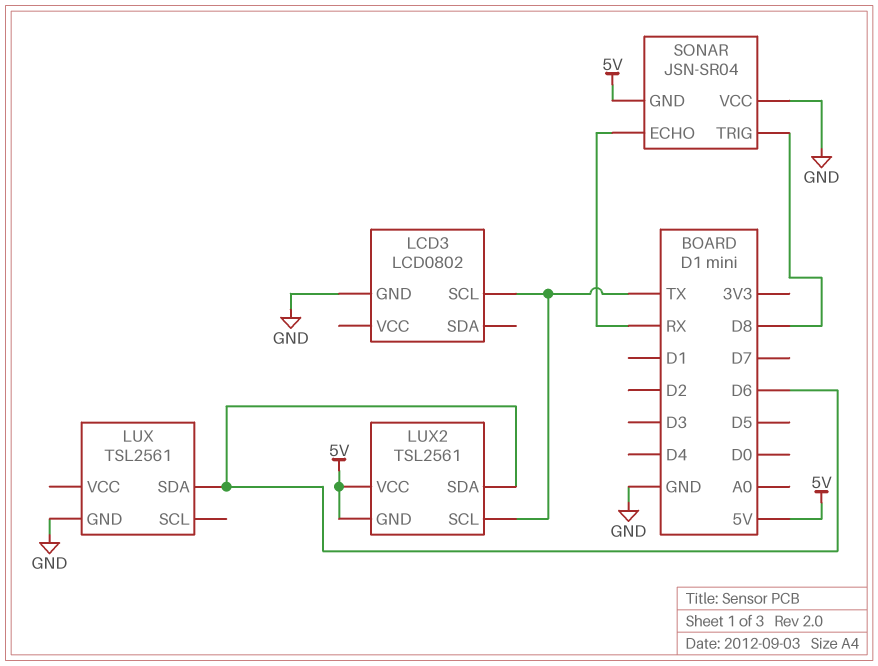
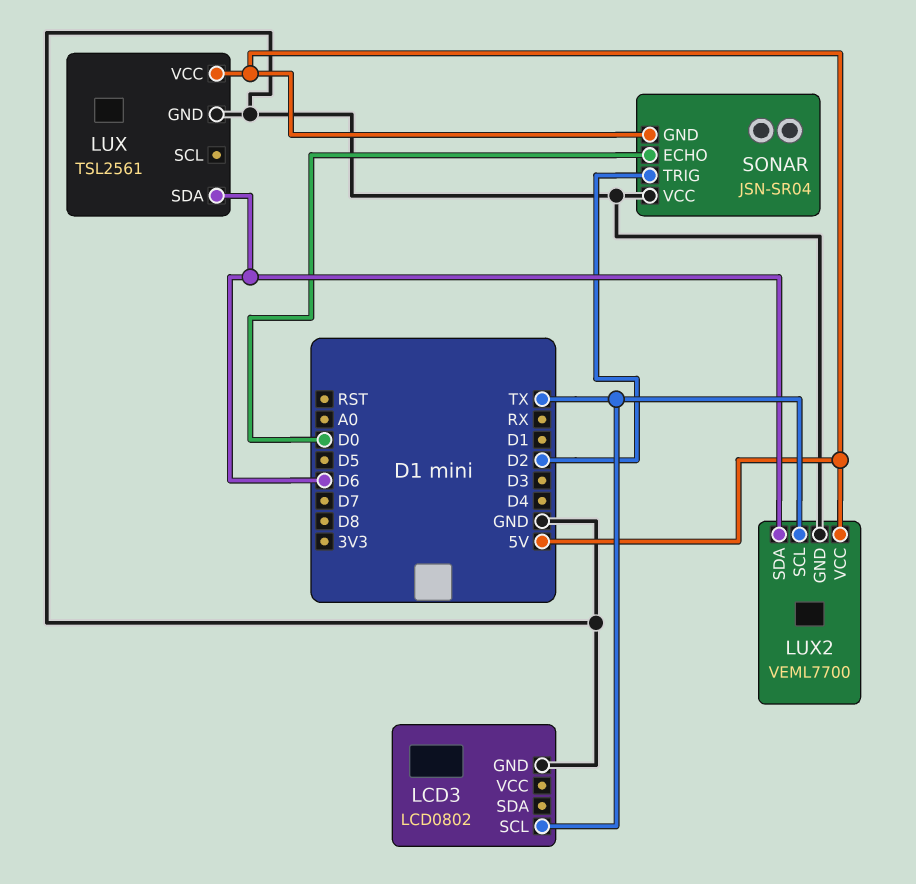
LUX pin VCC: none -> 5V
LUX2: TSL2561 -> VEML7700
LUX2 pin GND: 5V -> GND
SONAR pin ECHO: RX -> D0
SONAR pin TRIG: D8 -> D2

